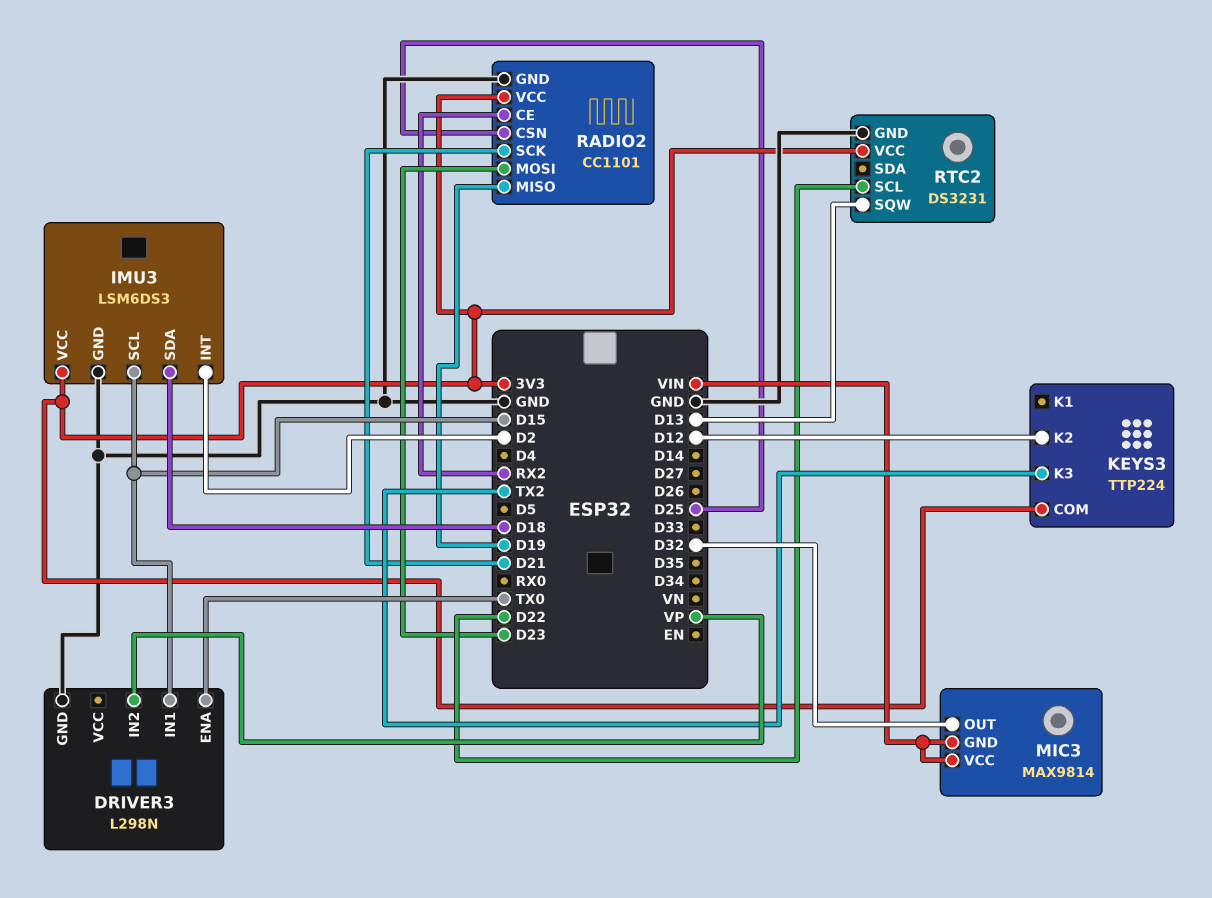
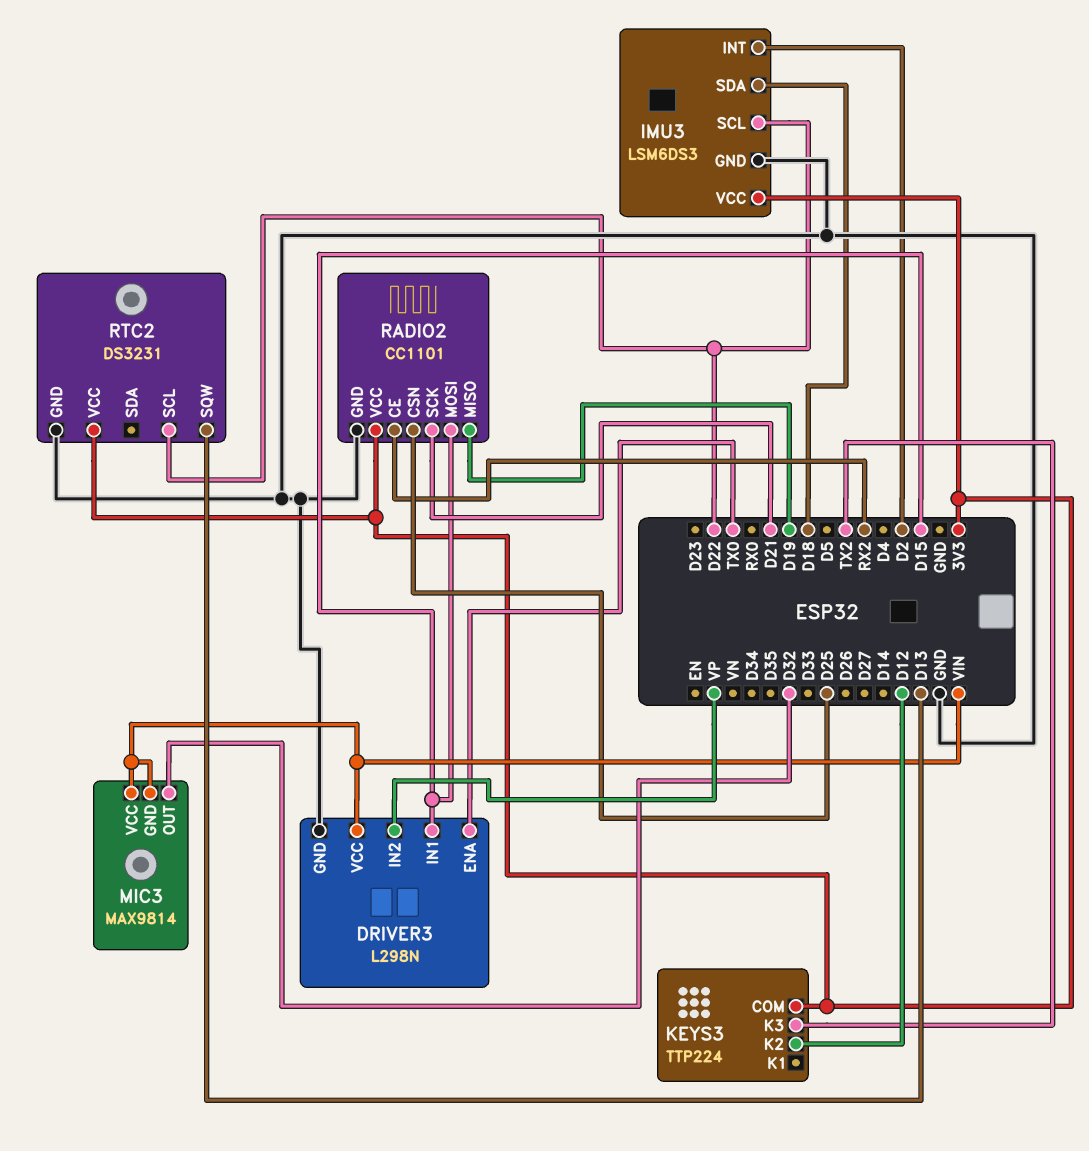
DRIVER3 pin VCC: none -> VIN
IMU3 pin SCL: D15 -> D22
RADIO2 pin MOSI: D23 -> D15

